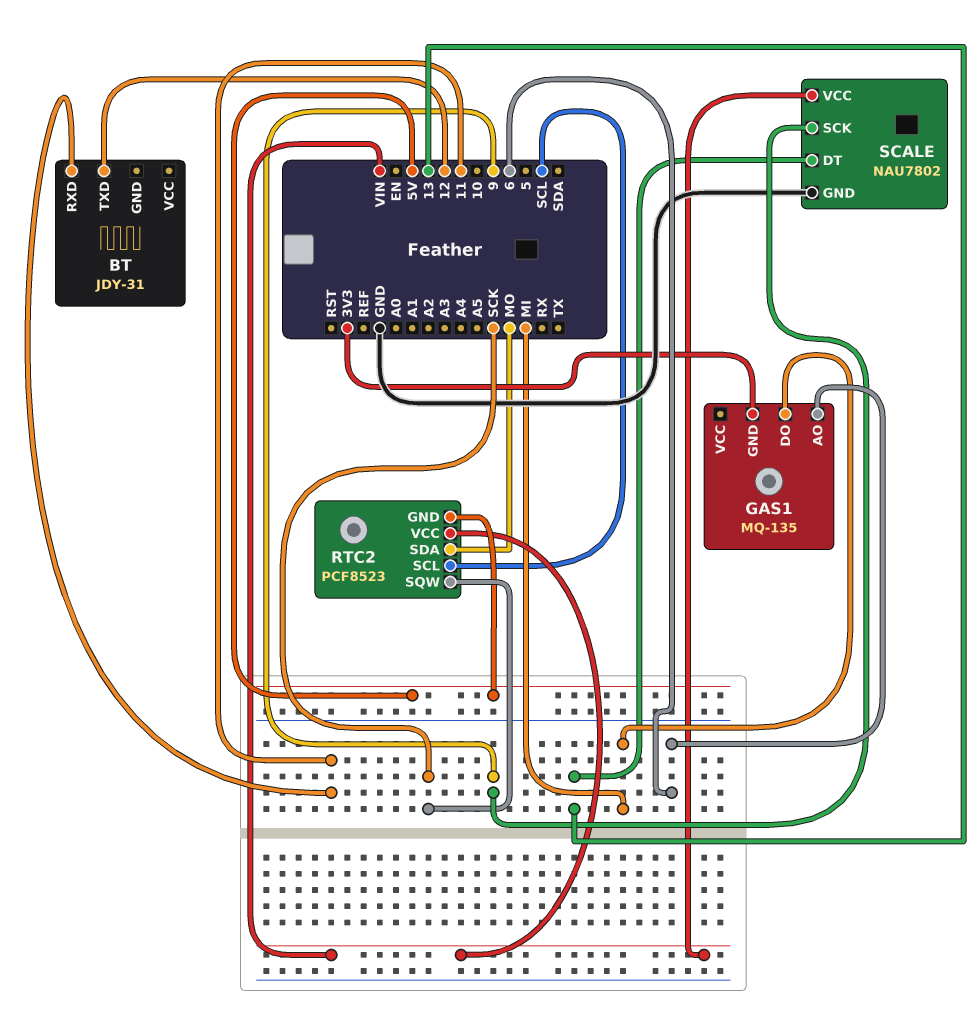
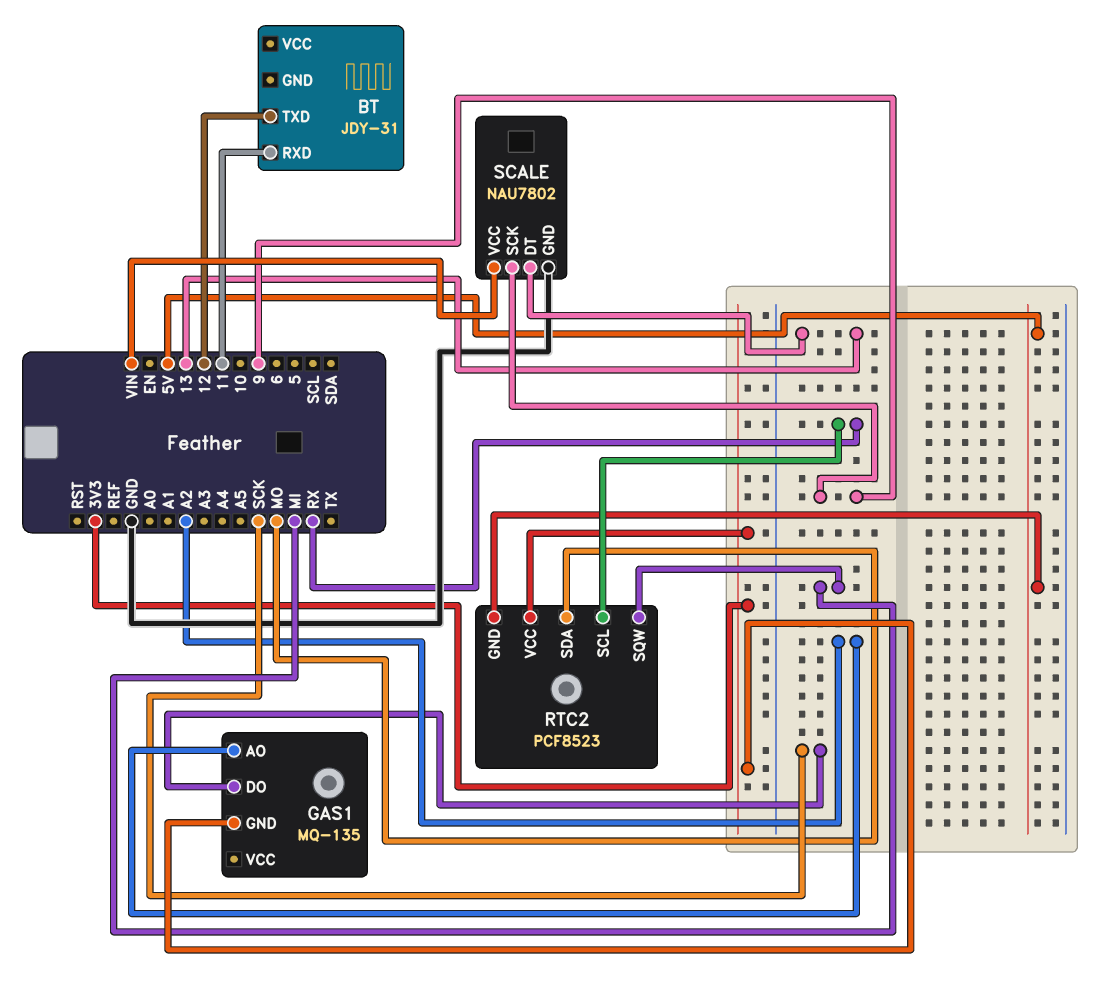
GAS1 pin AO: 6 -> A2
GAS1 pin DO: MI -> SCK
RTC2 pin SCL: SCL -> RX
RTC2 pin SQW: SCK -> MI
RTC2 pin VCC: VIN -> 3V3

